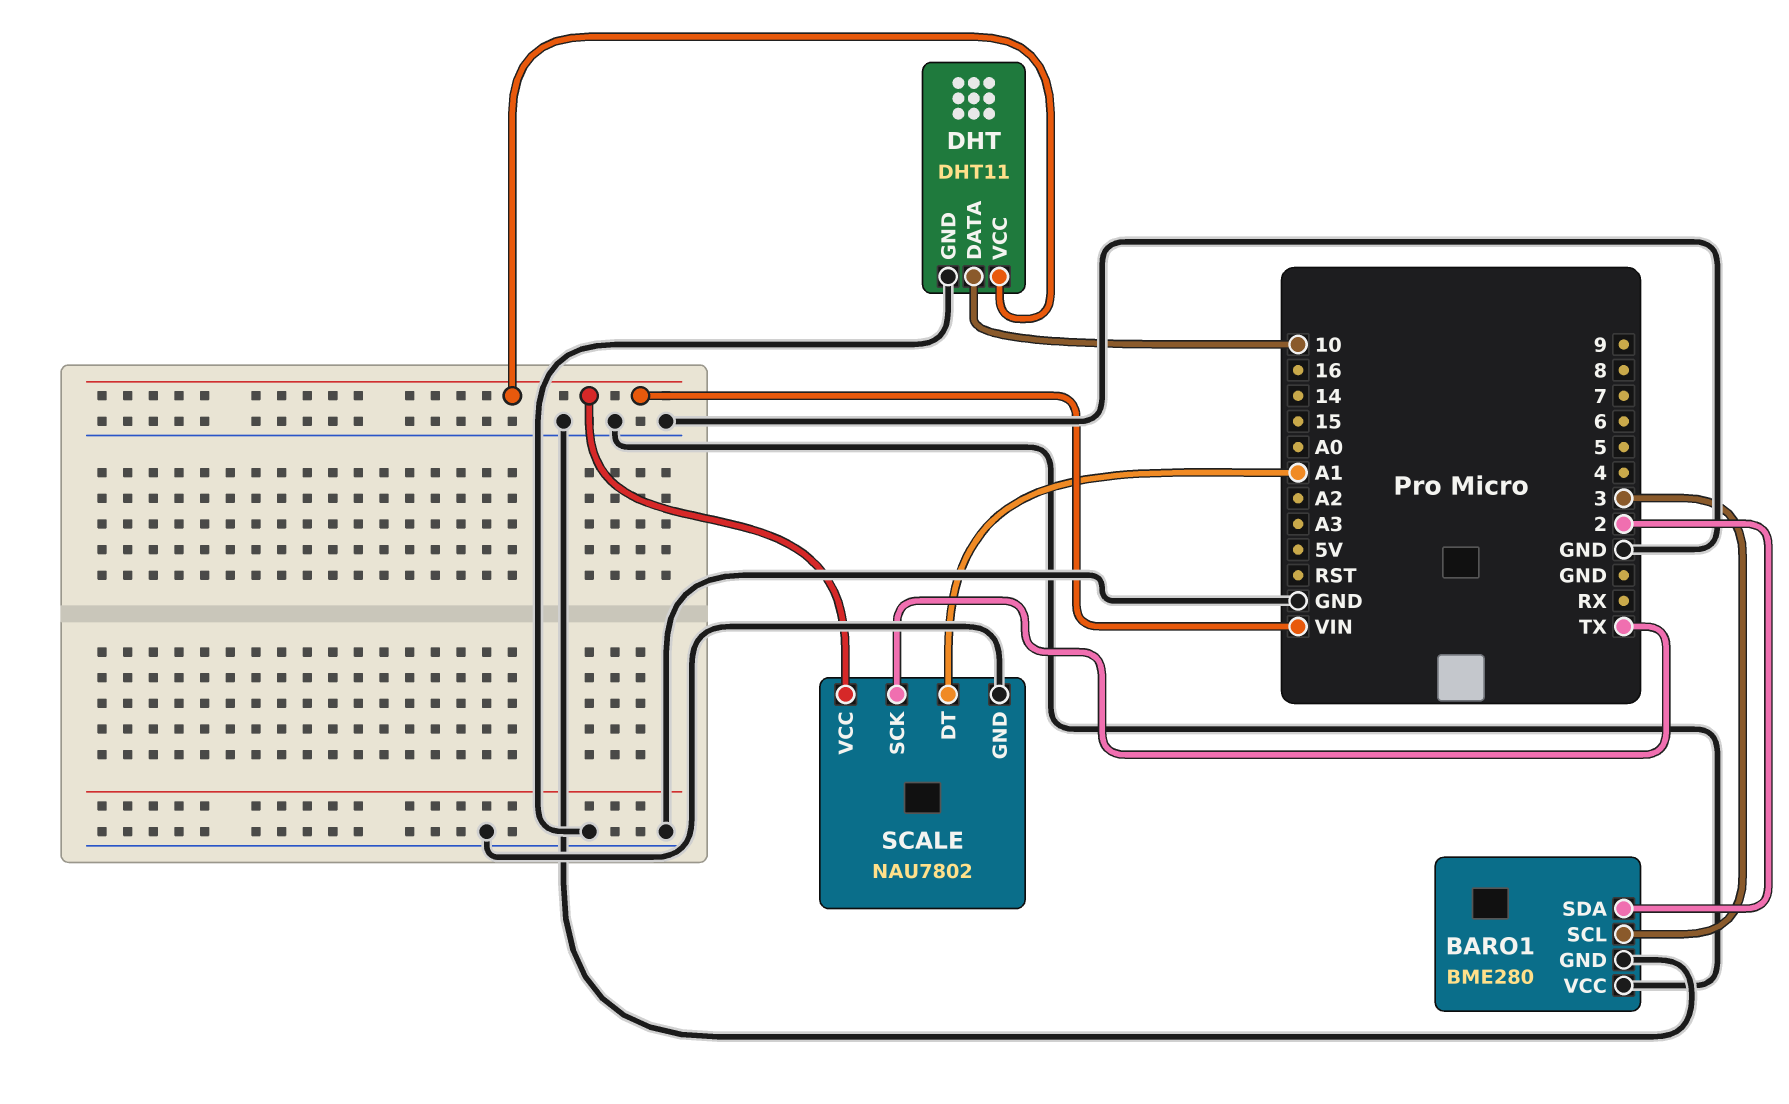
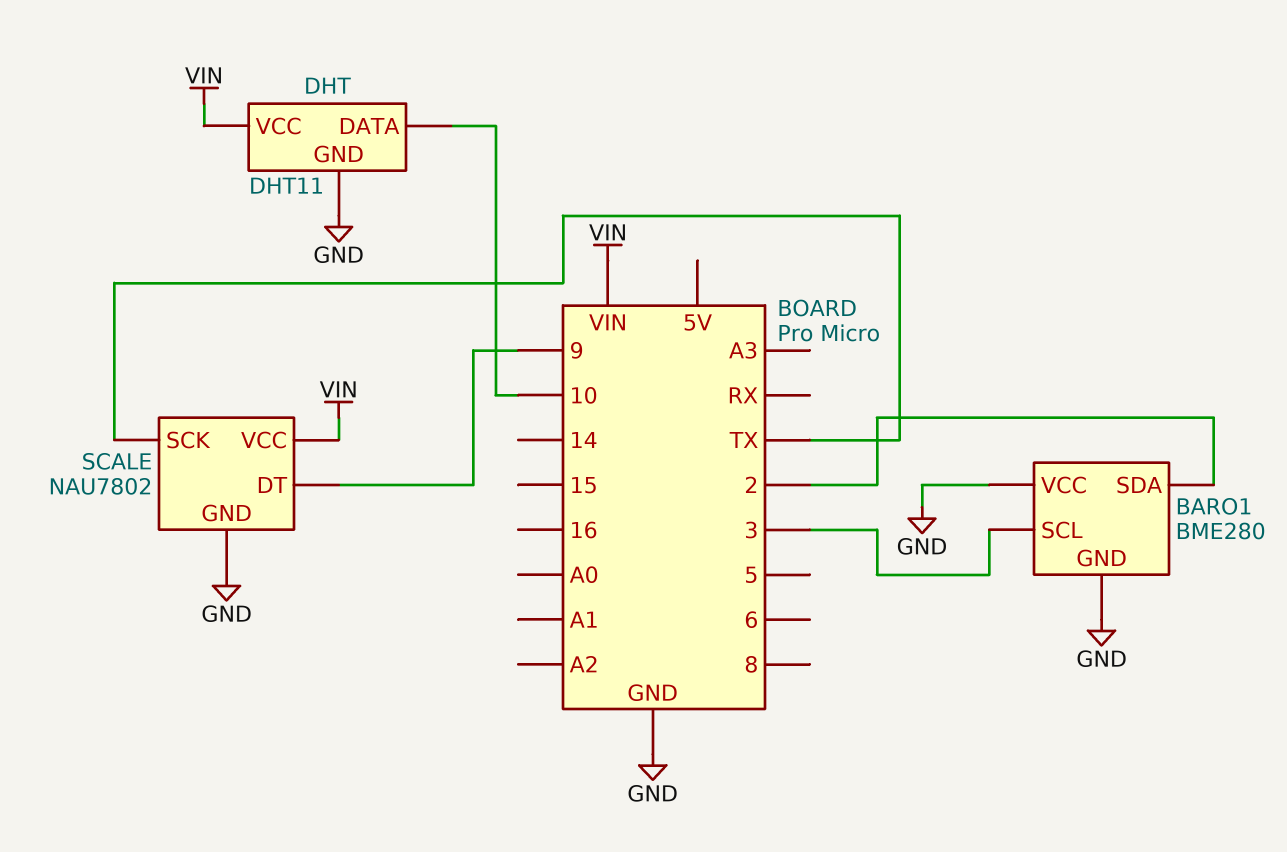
SCALE pin DT: A1 -> 9

